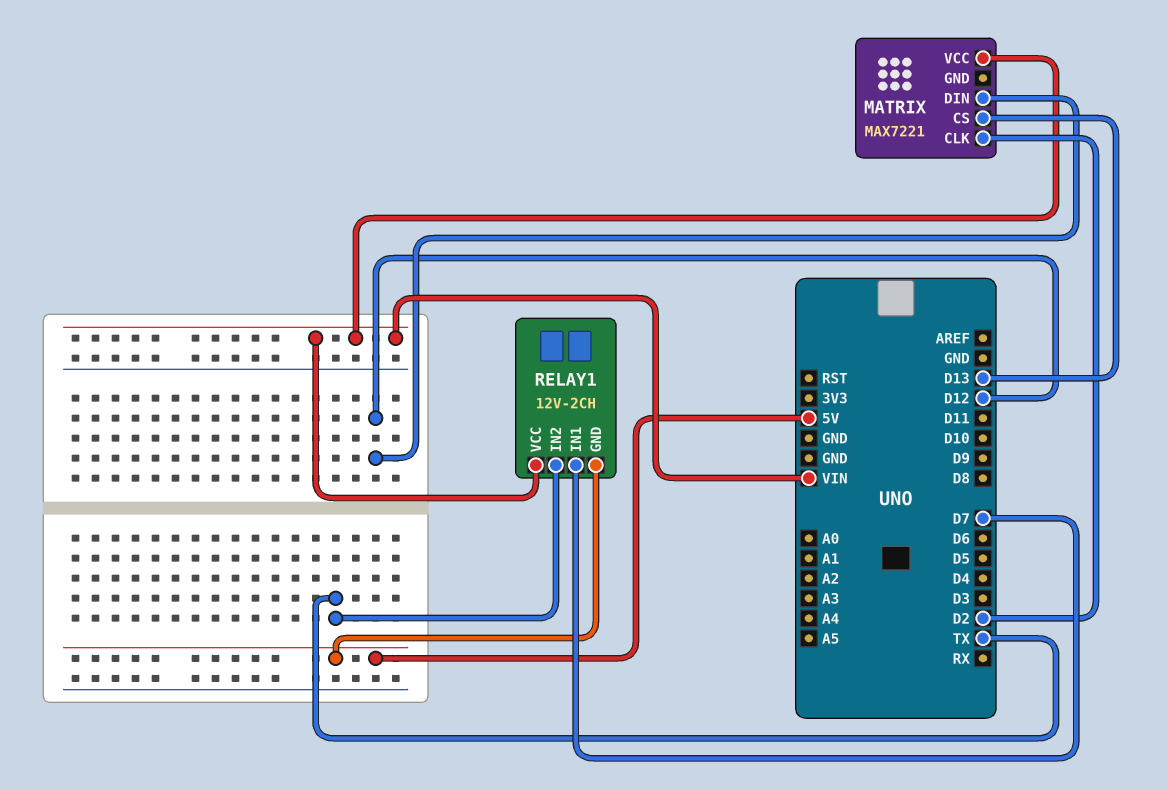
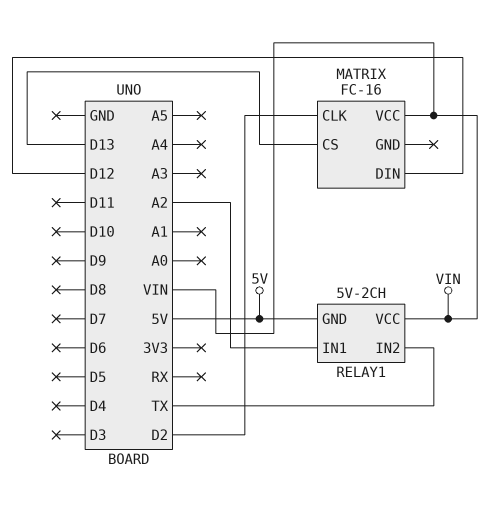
MATRIX: MAX7221 -> FC-16
RELAY1: 12V-2CH -> 5V-2CH
RELAY1 pin IN1: D7 -> A2

